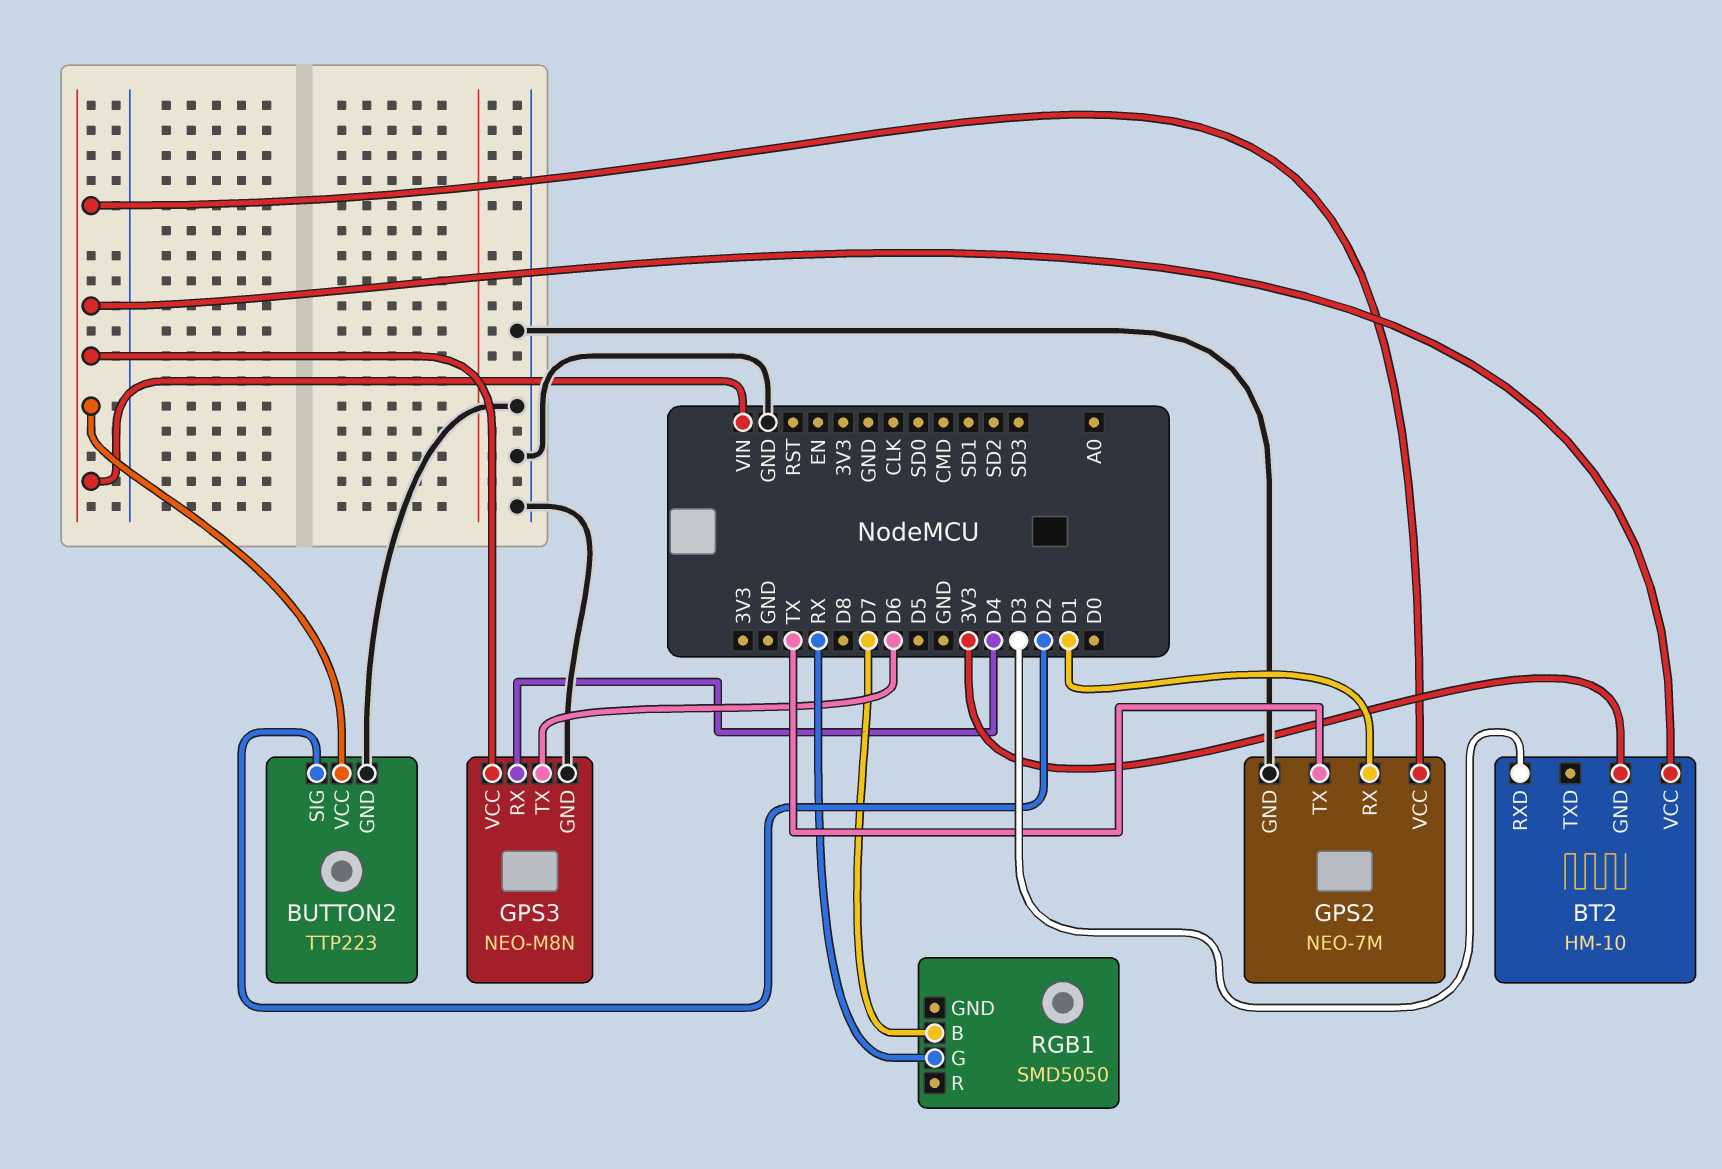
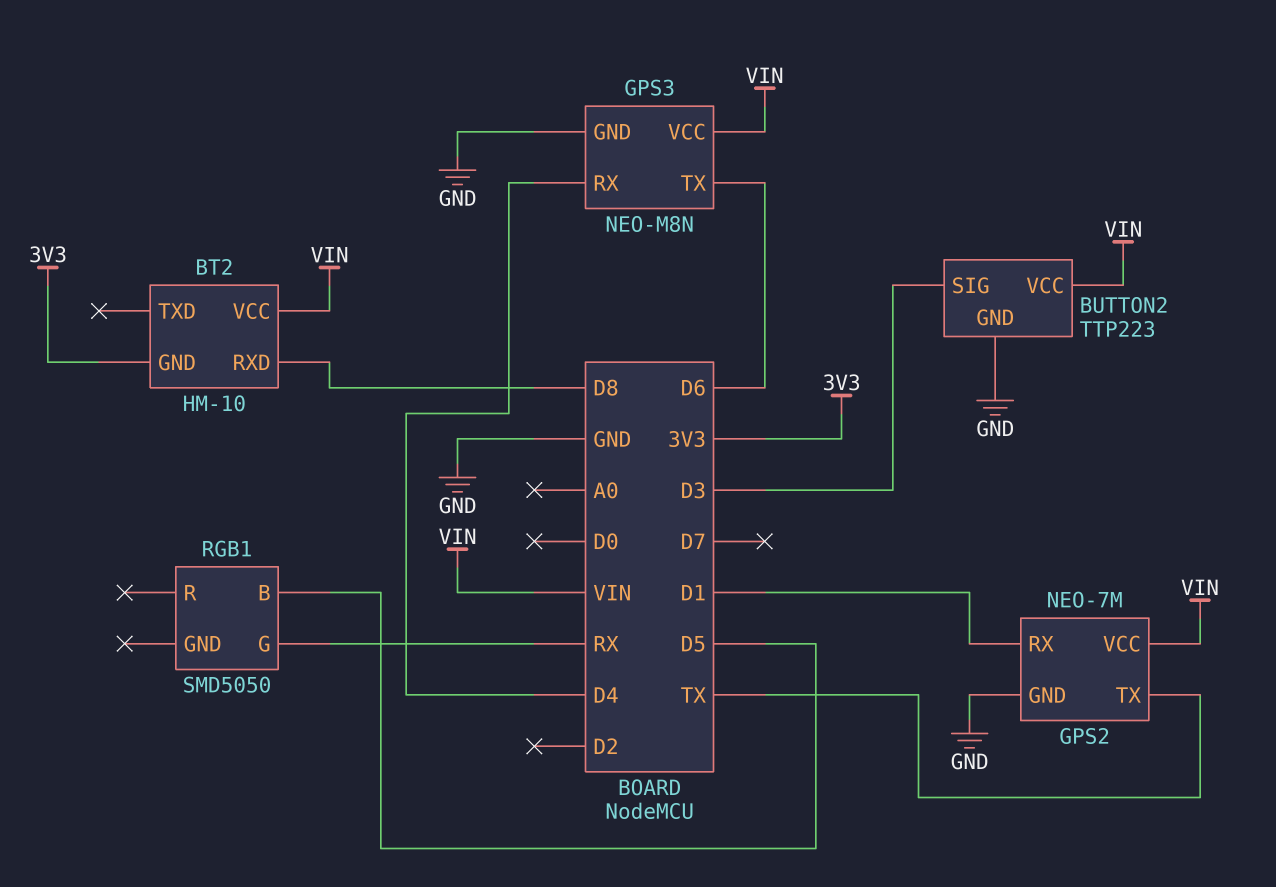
BT2 pin RXD: D3 -> D8
BUTTON2 pin SIG: D2 -> D3
RGB1 pin B: D7 -> D5

